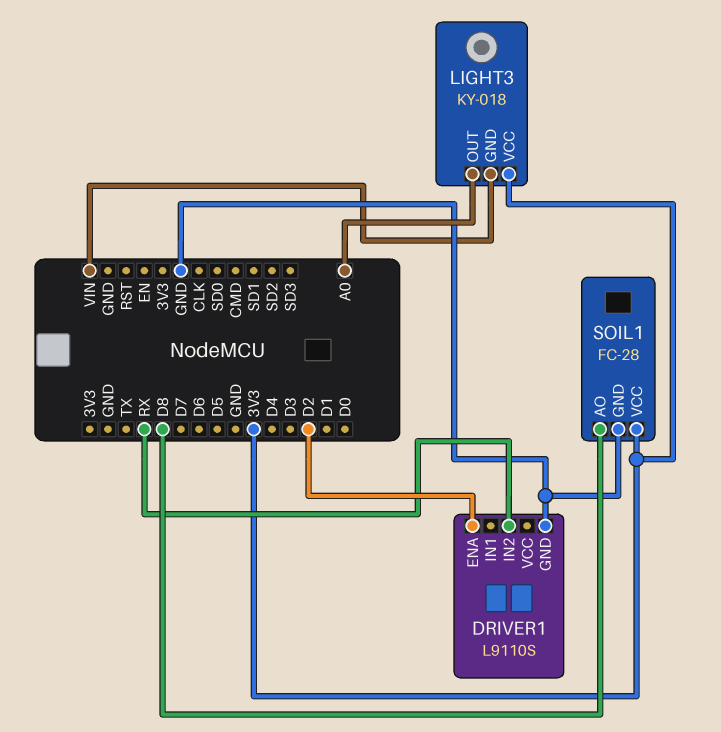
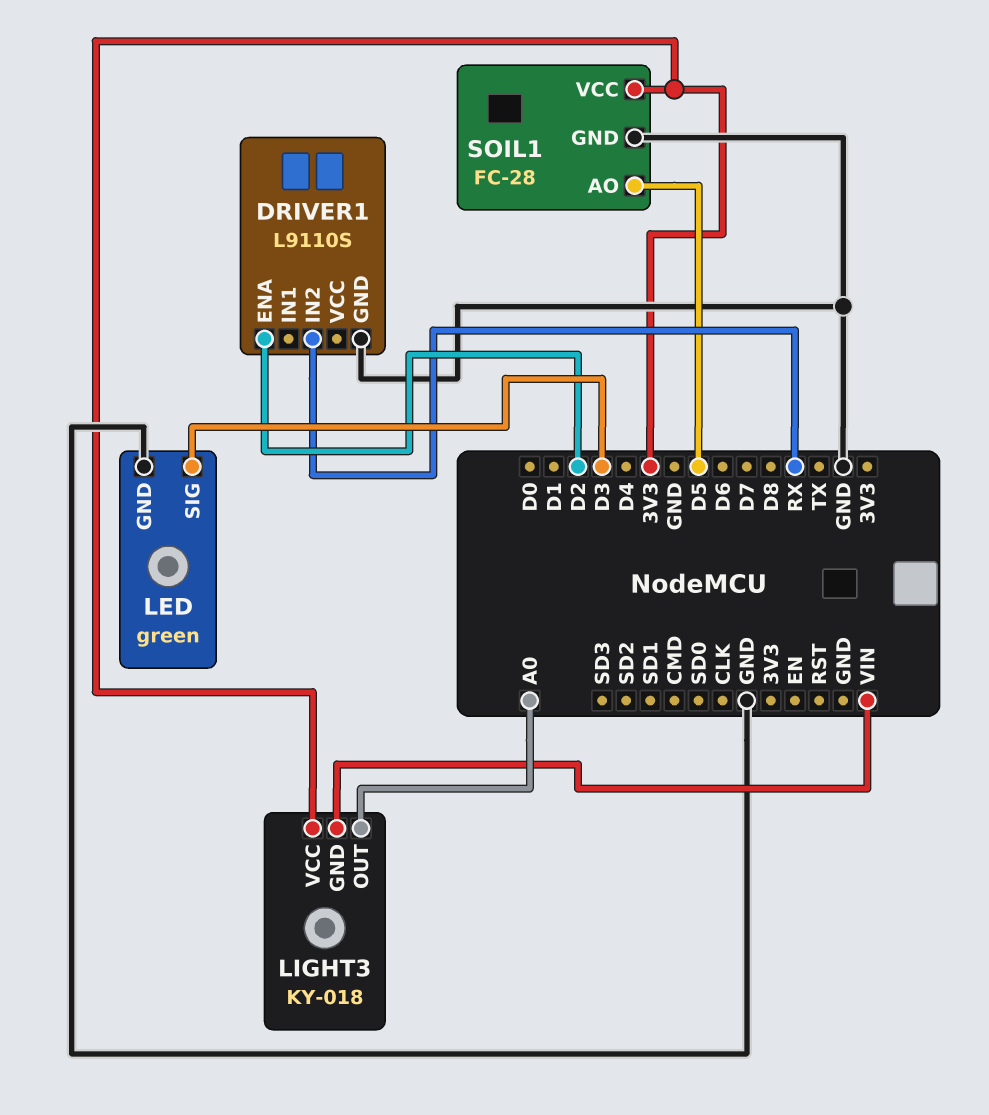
LED: none -> green
LED pin GND: none -> GND
LED pin SIG: none -> D3
SOIL1 pin AO: D8 -> D5

